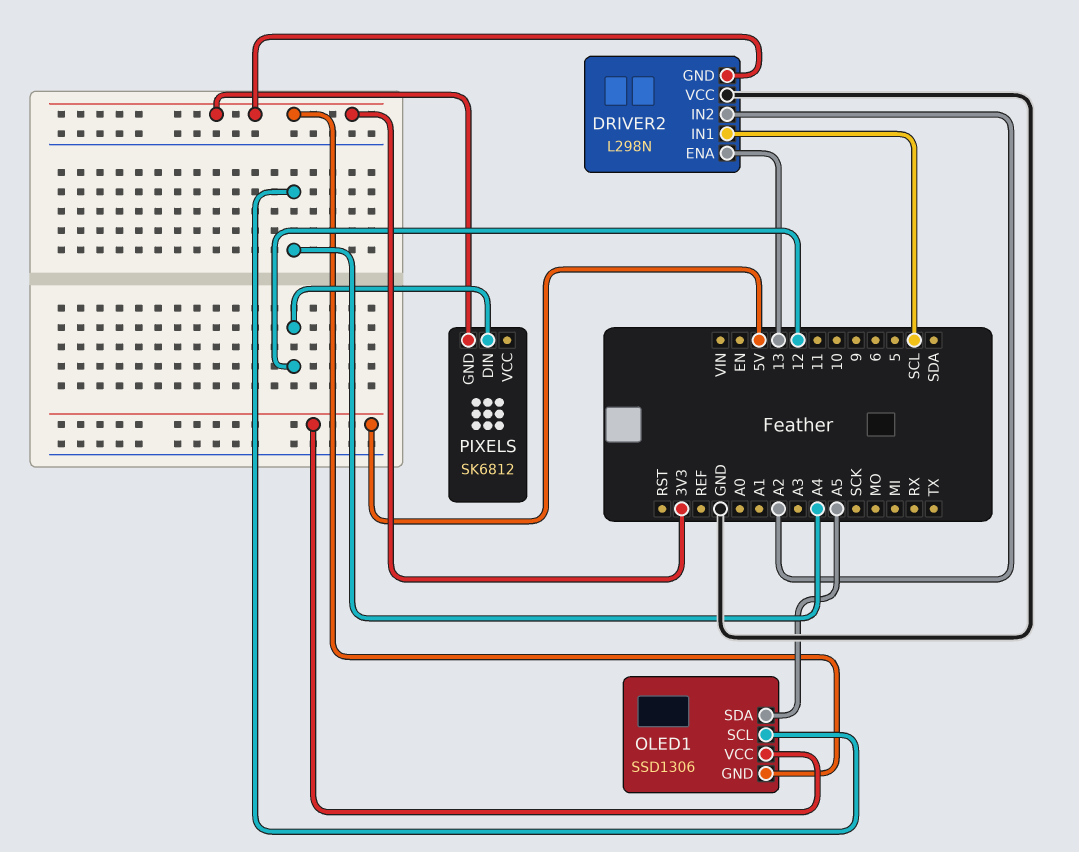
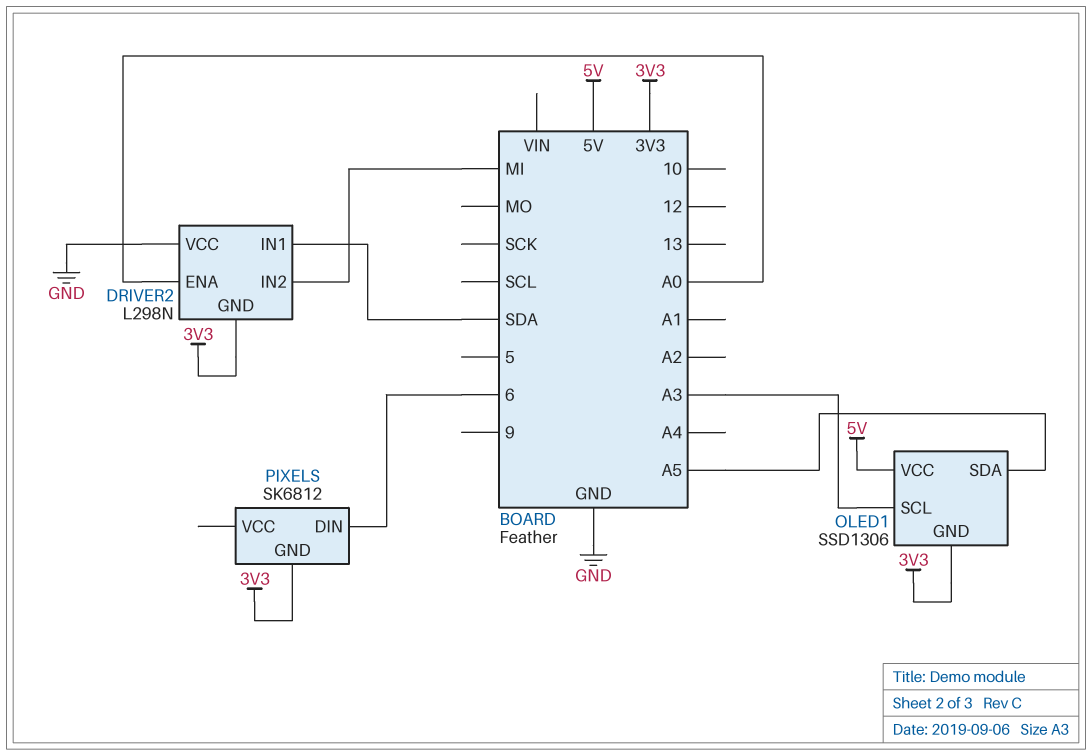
DRIVER2 pin ENA: 13 -> A0
DRIVER2 pin IN1: SCL -> SDA
DRIVER2 pin IN2: A2 -> MI
OLED1 pin SCL: A4 -> A3
PIXELS pin DIN: 12 -> 6

